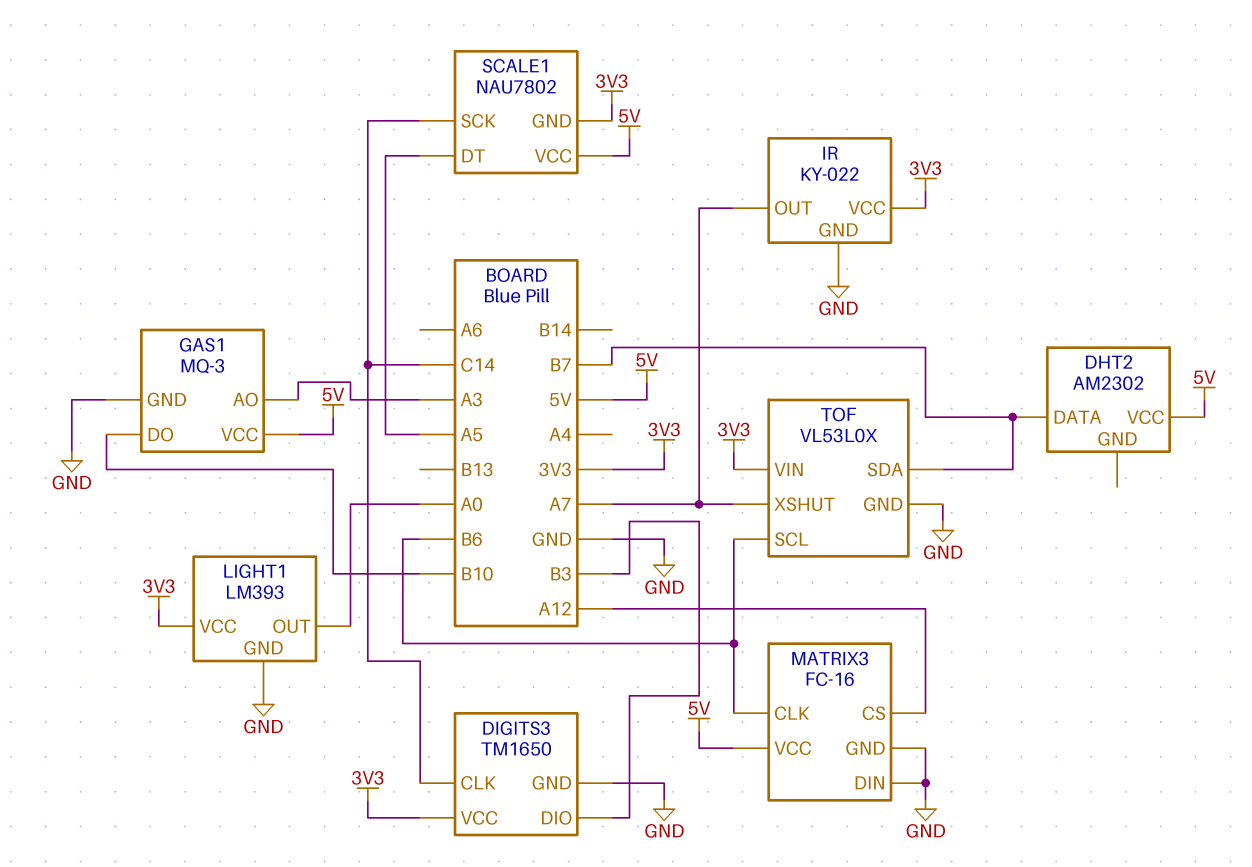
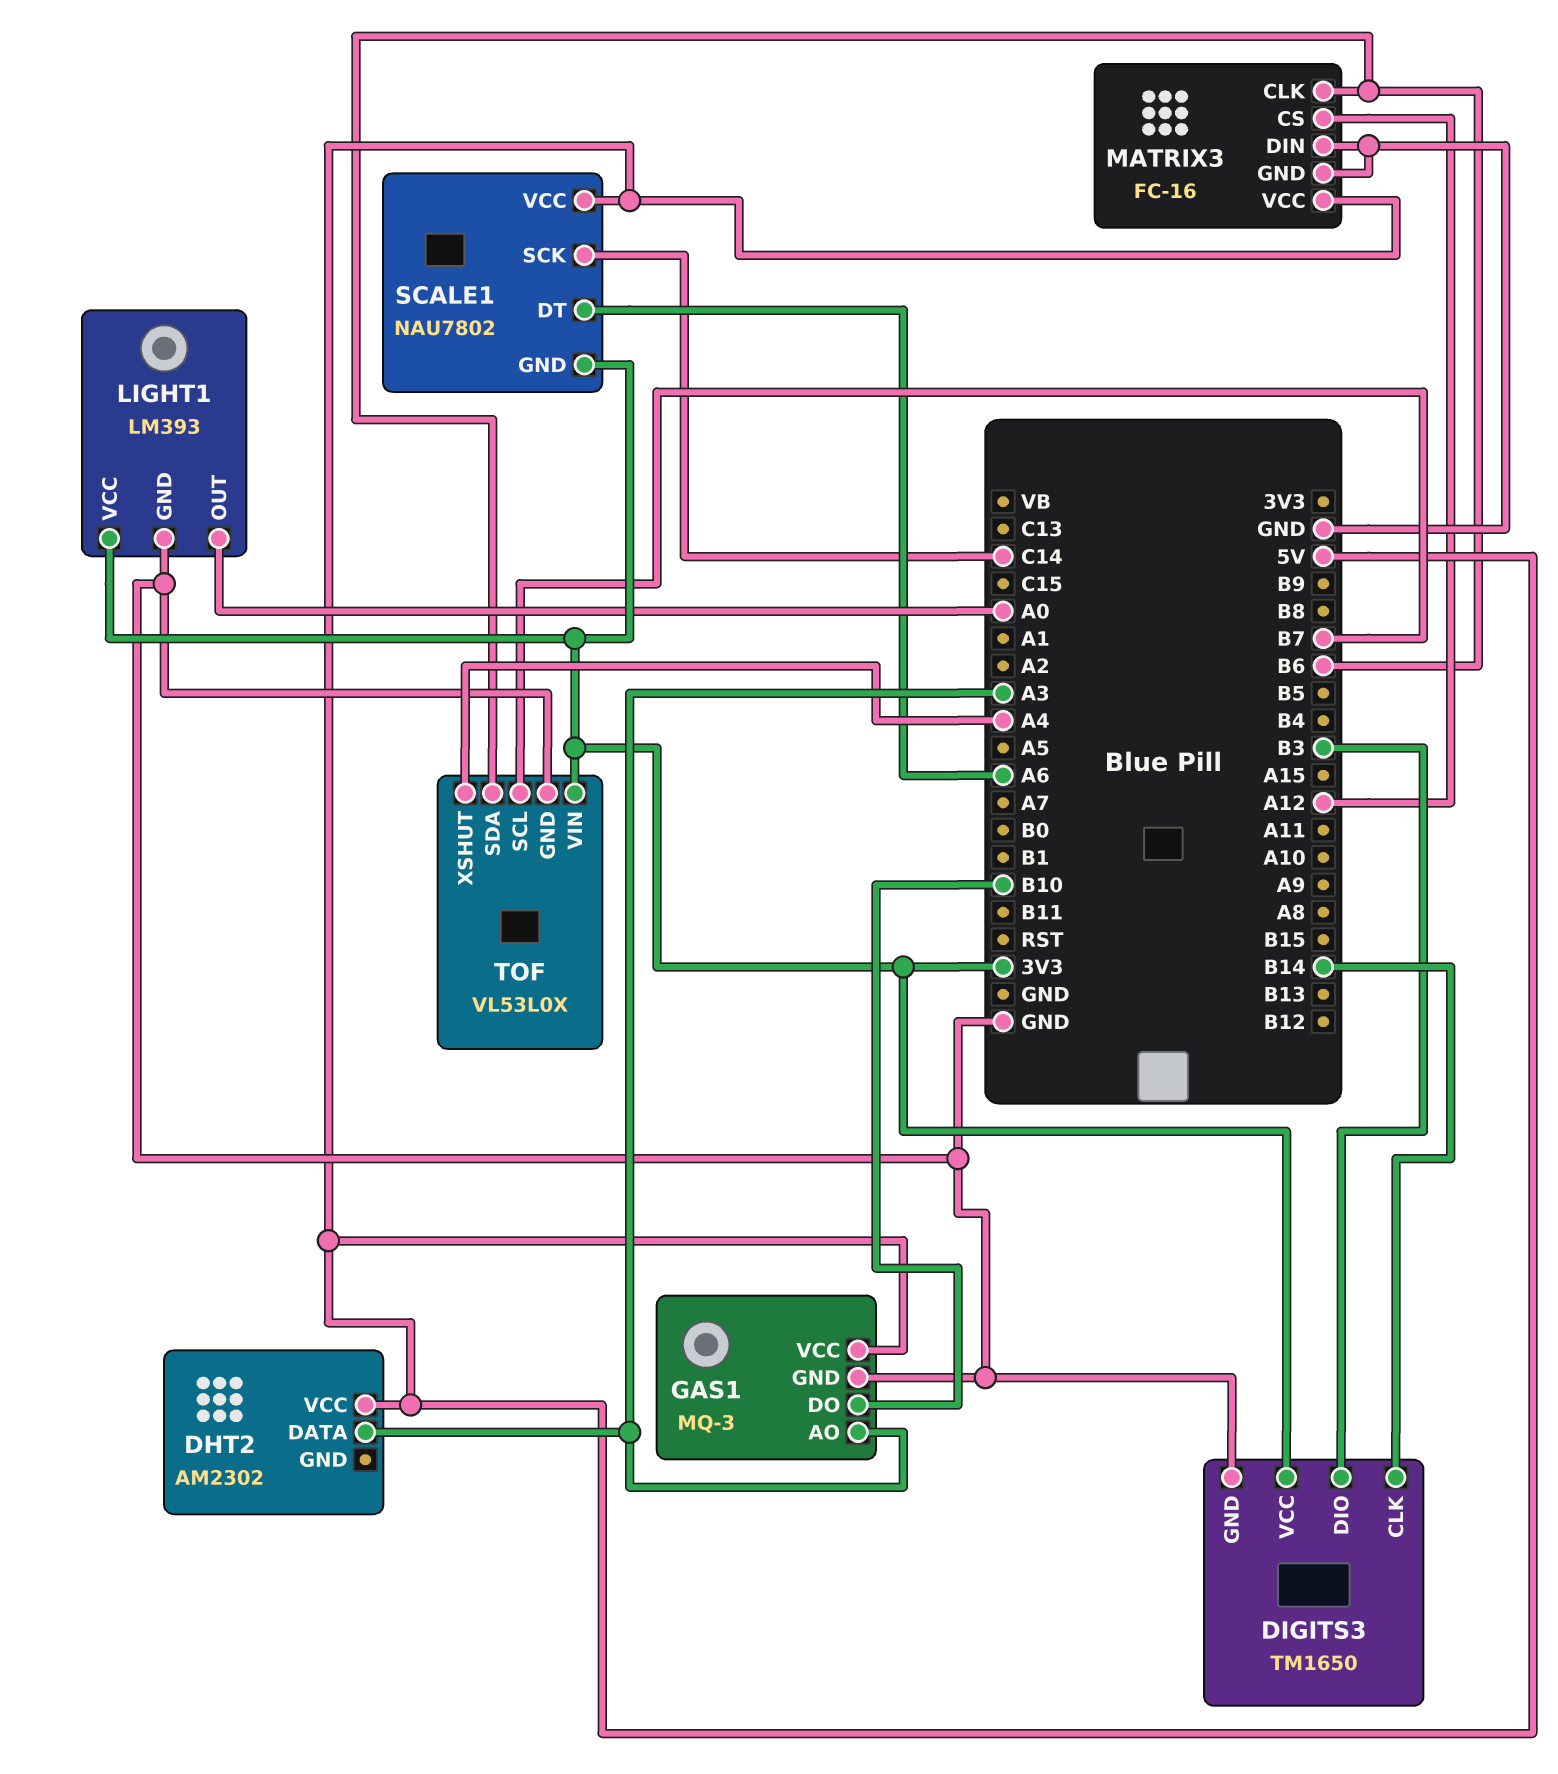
DHT2 pin DATA: B7 -> A3
DIGITS3 pin CLK: C14 -> B14
IR: KY-022 -> none
IR pin GND: GND -> none
IR pin OUT: A7 -> none
IR pin VCC: 3V3 -> none
SCALE1 pin DT: A5 -> A6
TOF pin SCL: B6 -> B7
TOF pin SDA: B7 -> B6
TOF pin XSHUT: A7 -> A4

